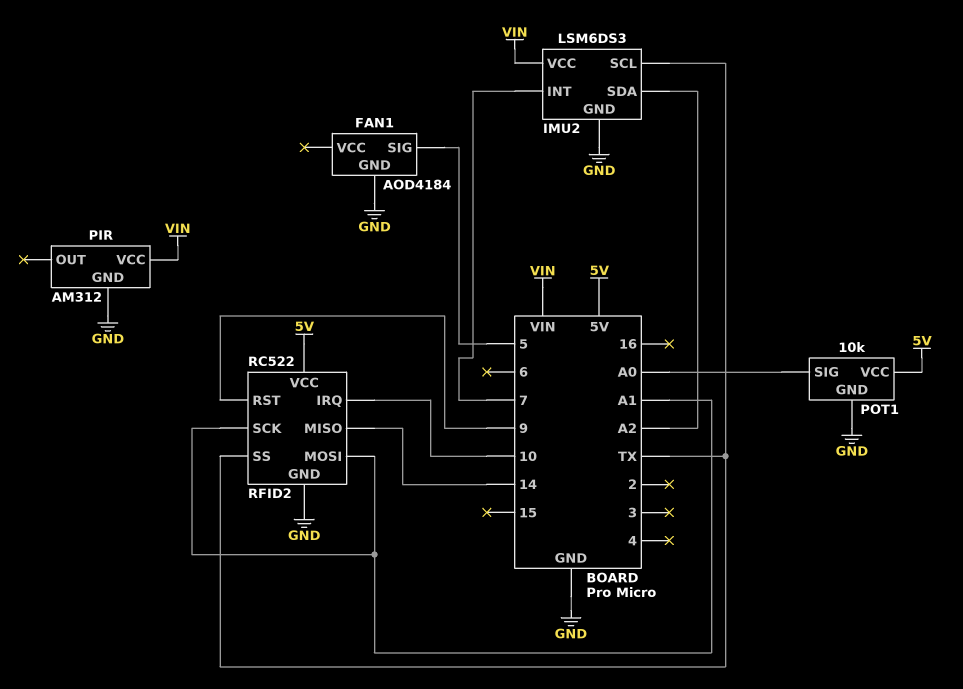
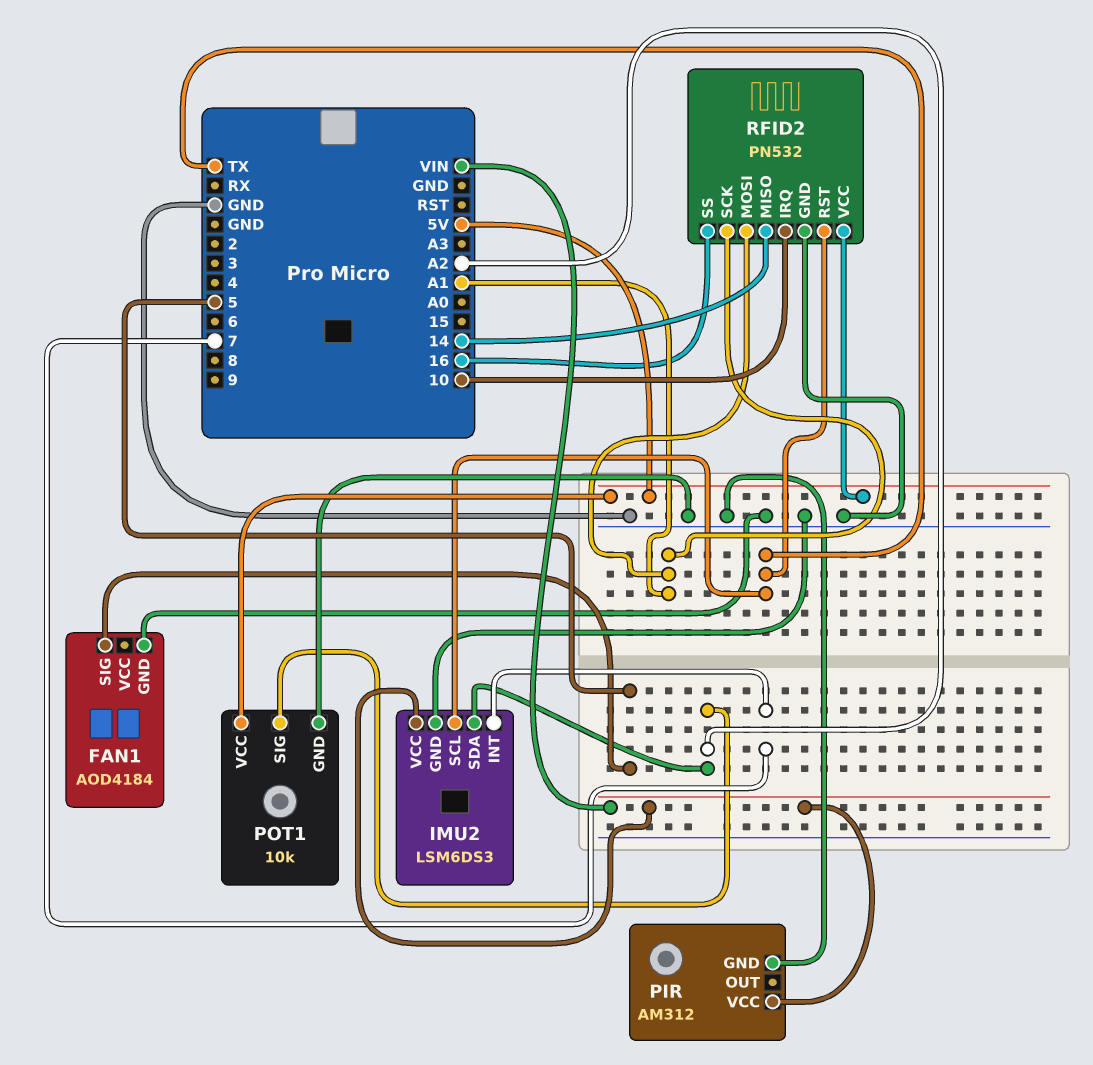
POT1 pin SIG: A0 -> A2
RFID2: RC522 -> PN532
RFID2 pin RST: 9 -> TX
RFID2 pin SS: TX -> 16

